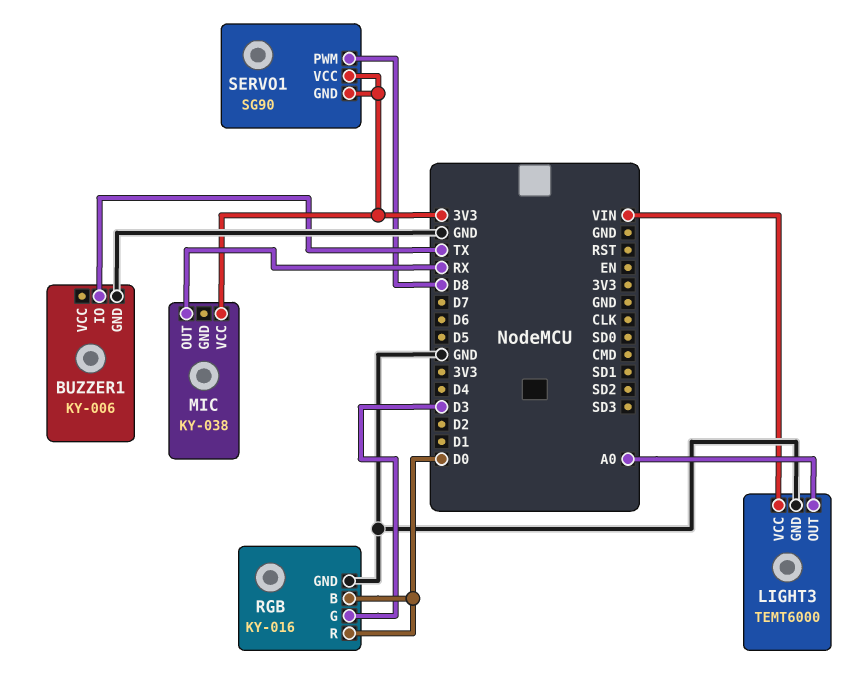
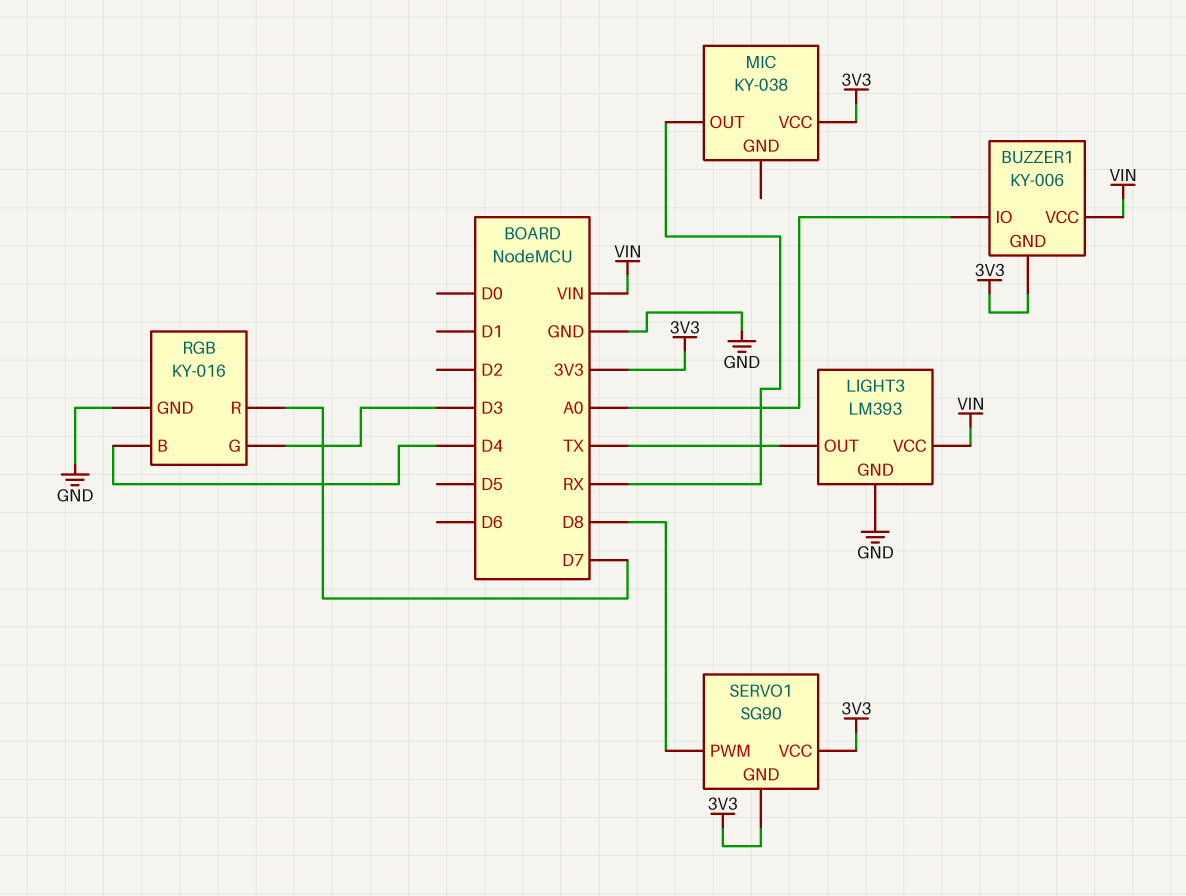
BUZZER1 pin GND: GND -> 3V3
BUZZER1 pin IO: TX -> A0
BUZZER1 pin VCC: none -> VIN
LIGHT3: TEMT6000 -> LM393
LIGHT3 pin OUT: A0 -> TX
RGB pin B: D0 -> D4
RGB pin R: D0 -> D7

